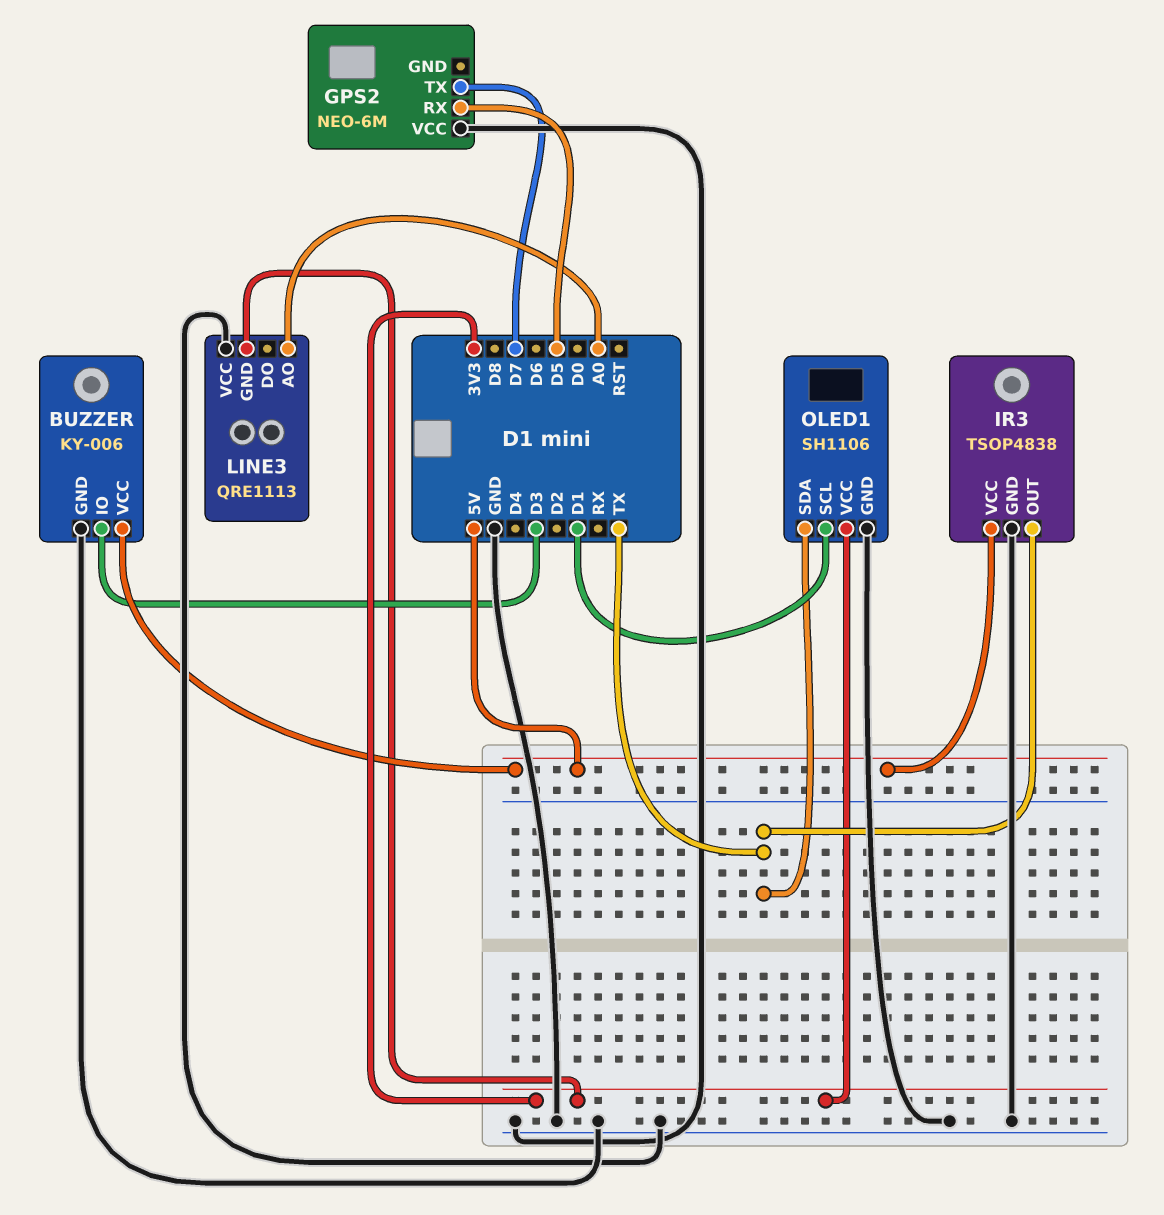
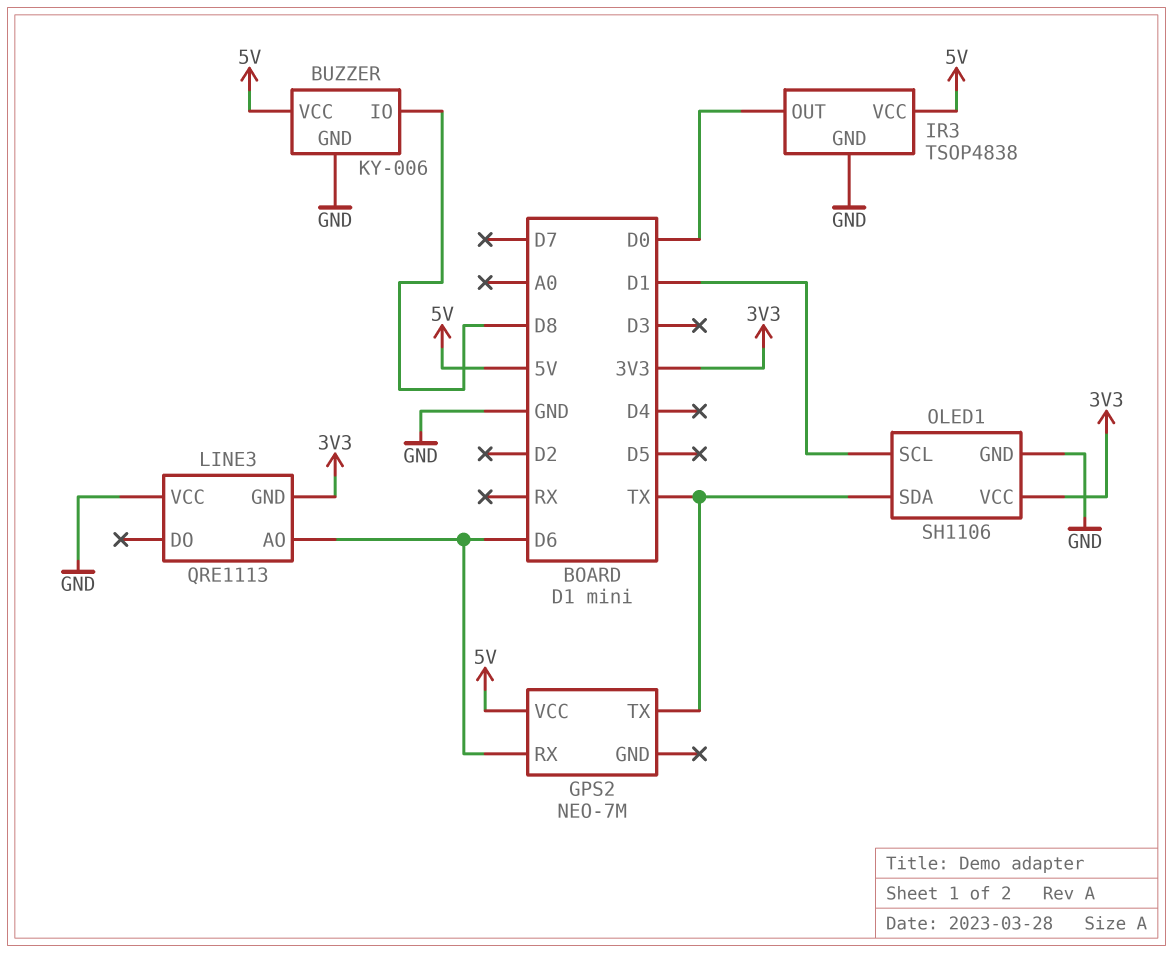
BUZZER pin IO: D3 -> D8
GPS2: NEO-6M -> NEO-7M
GPS2 pin RX: D5 -> D6
GPS2 pin TX: D7 -> TX
GPS2 pin VCC: GND -> 5V
IR3 pin OUT: TX -> D0
LINE3 pin AO: A0 -> D6

